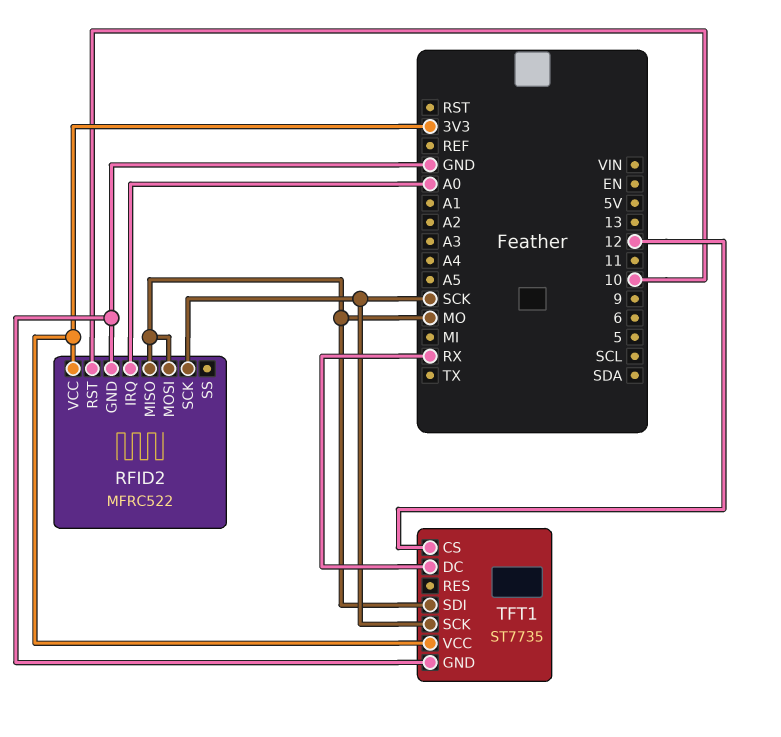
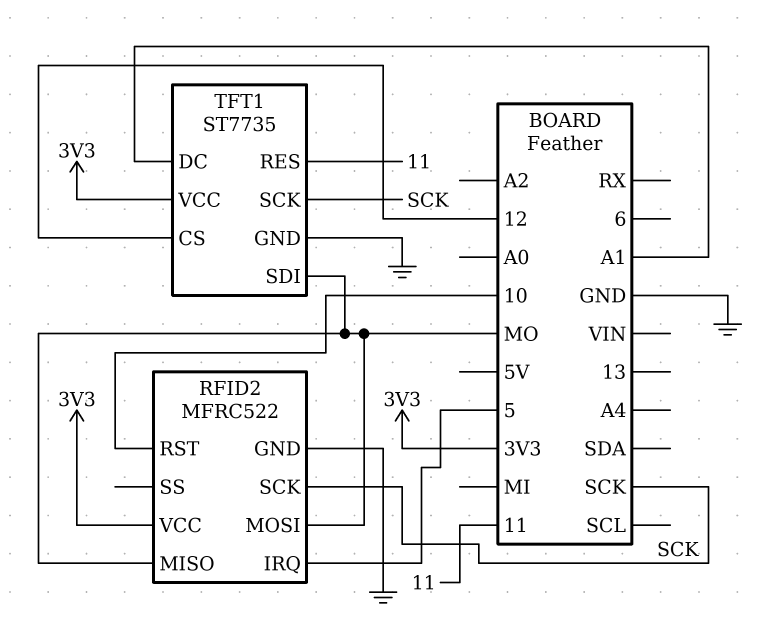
RFID2 pin IRQ: A0 -> 5
TFT1 pin DC: RX -> A1
TFT1 pin RES: none -> 11

